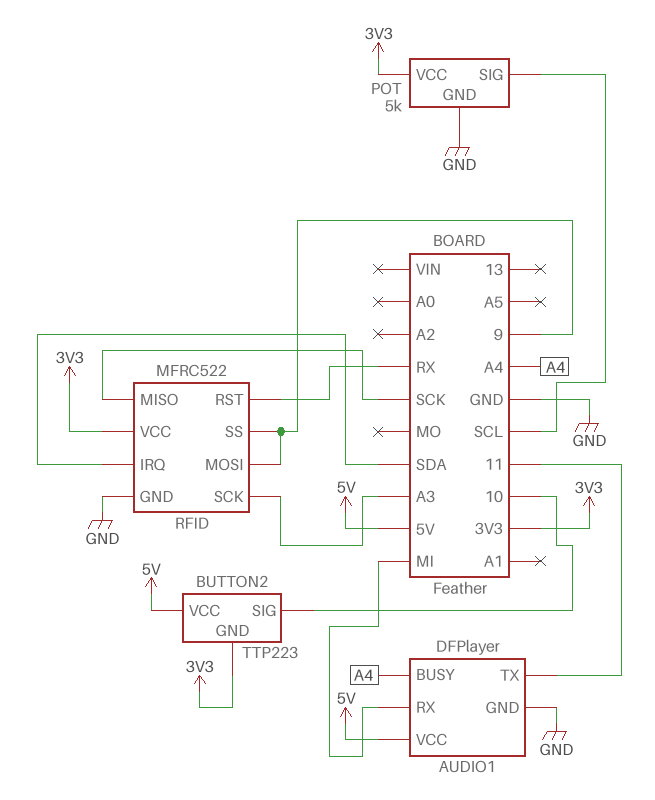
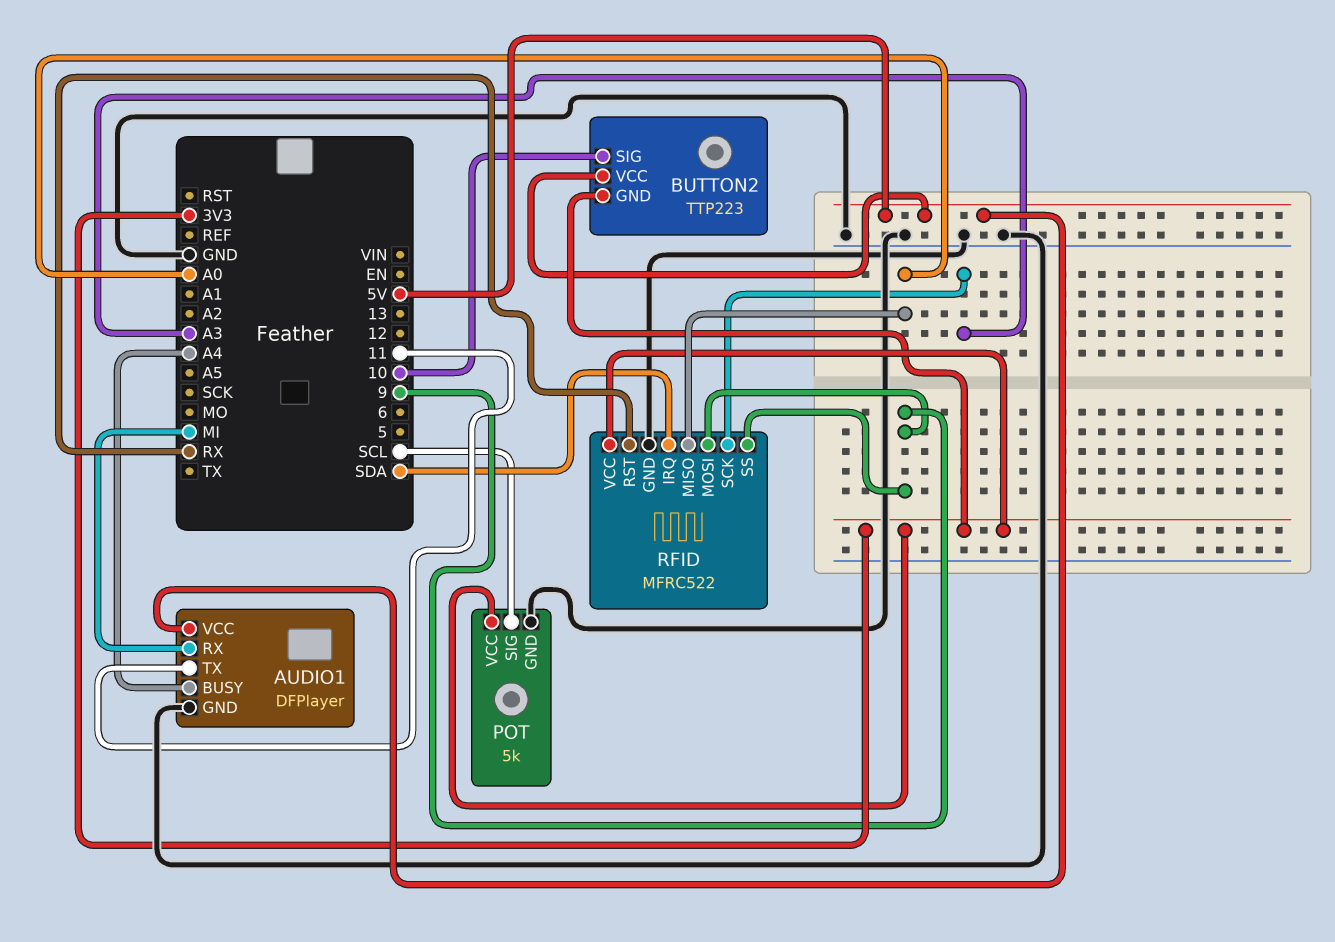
RFID pin MISO: SCK -> A0

